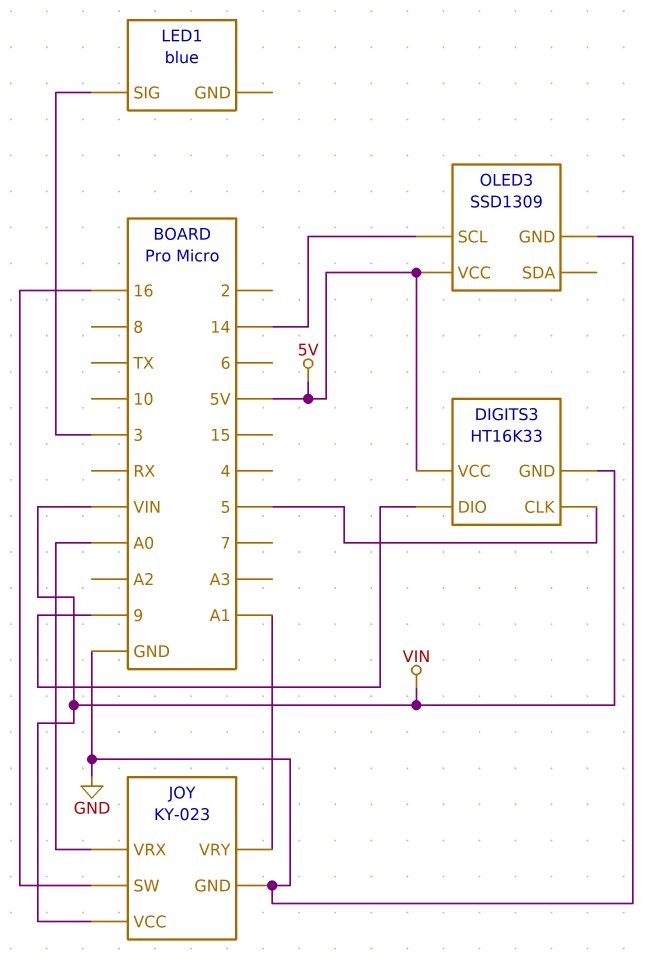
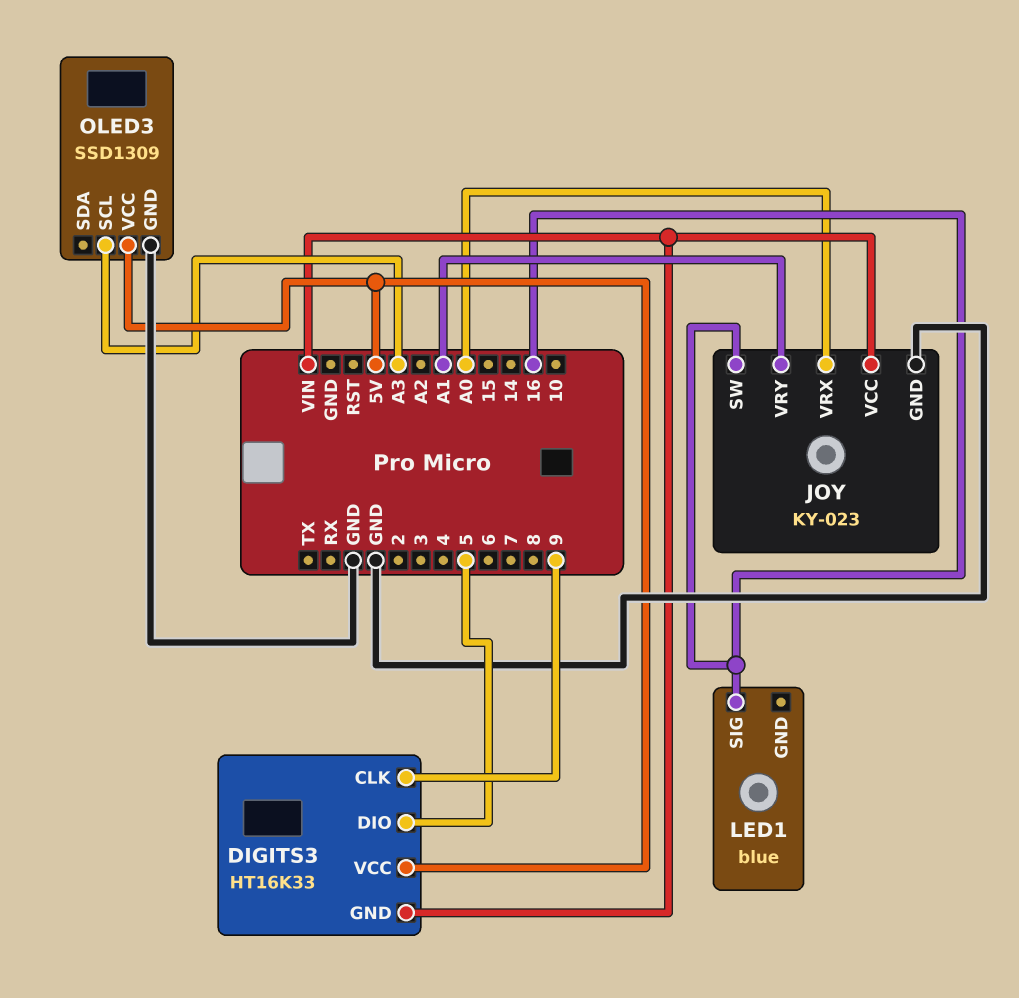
DIGITS3 pin CLK: 5 -> 9
DIGITS3 pin DIO: 9 -> 5
LED1 pin SIG: 3 -> 16
OLED3 pin SCL: 14 -> A3

